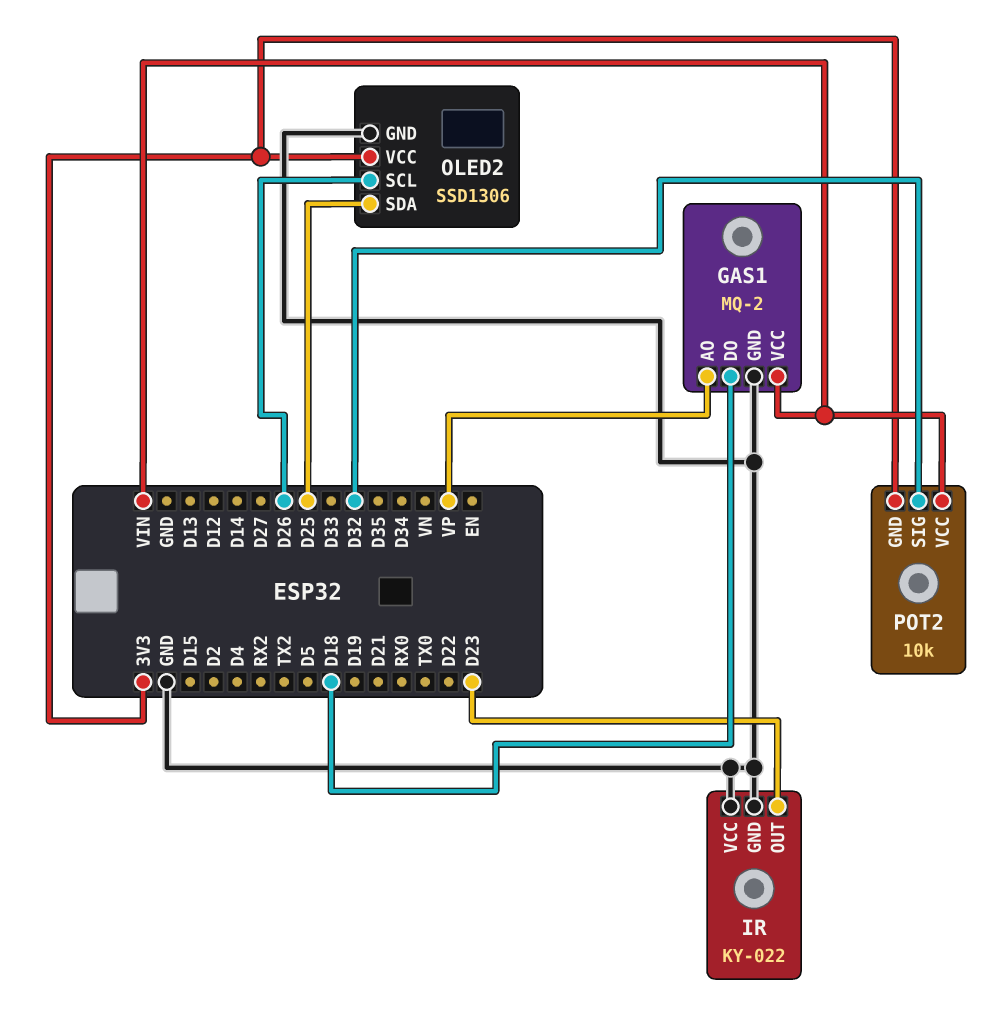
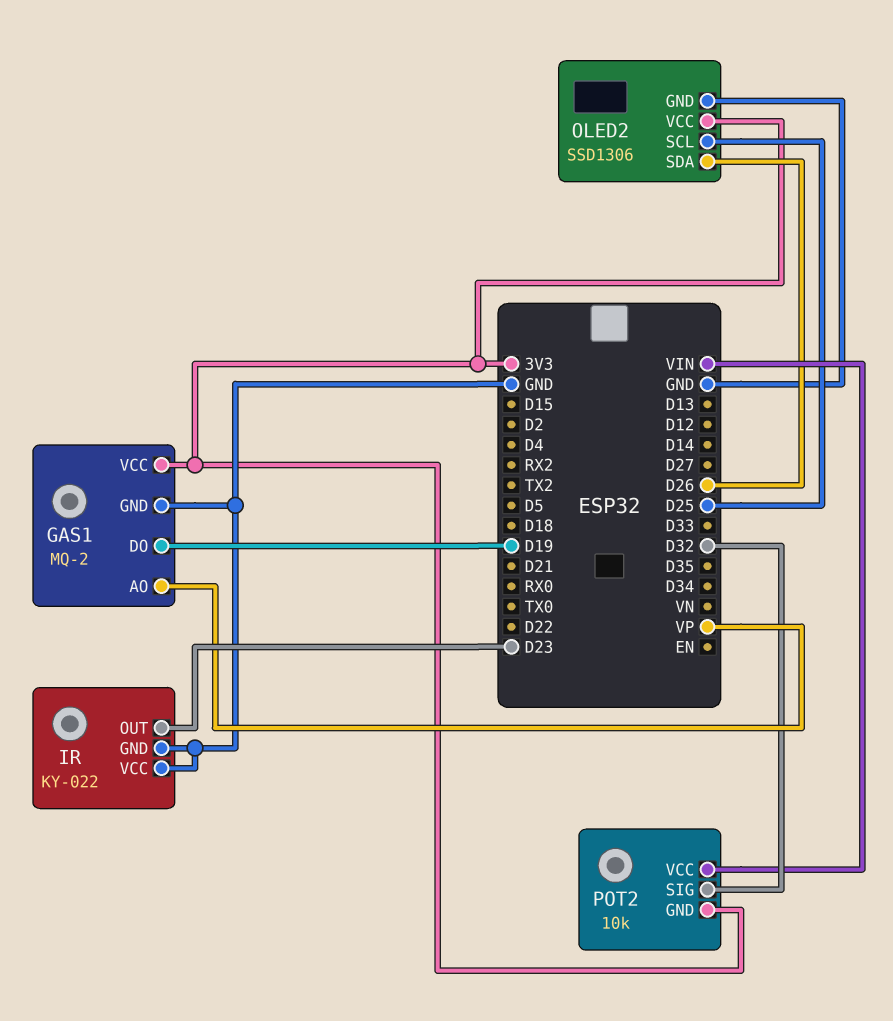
GAS1 pin DO: D18 -> D19
GAS1 pin VCC: VIN -> 3V3
OLED2 pin SCL: D26 -> D25
OLED2 pin SDA: D25 -> D26

